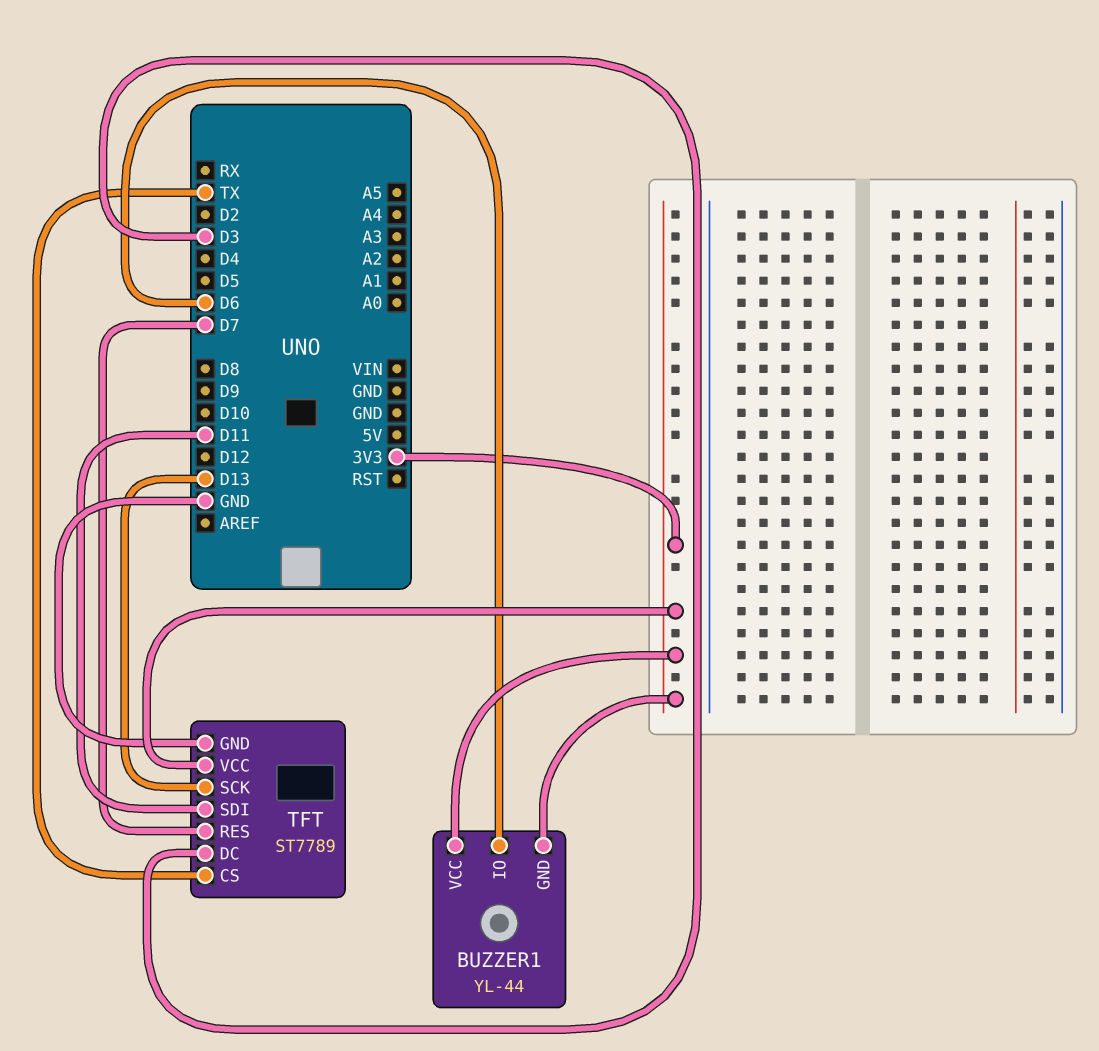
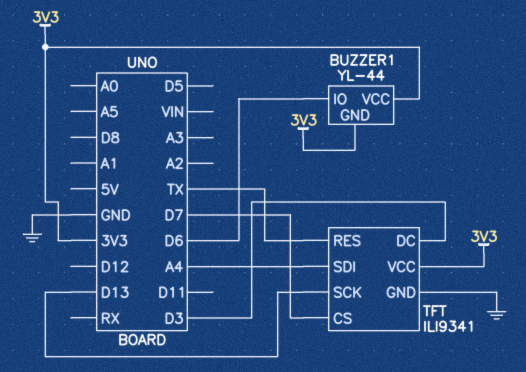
TFT: ST7789 -> ILI9341
TFT pin CS: TX -> D7
TFT pin RES: D7 -> TX
TFT pin SDI: D11 -> A4

